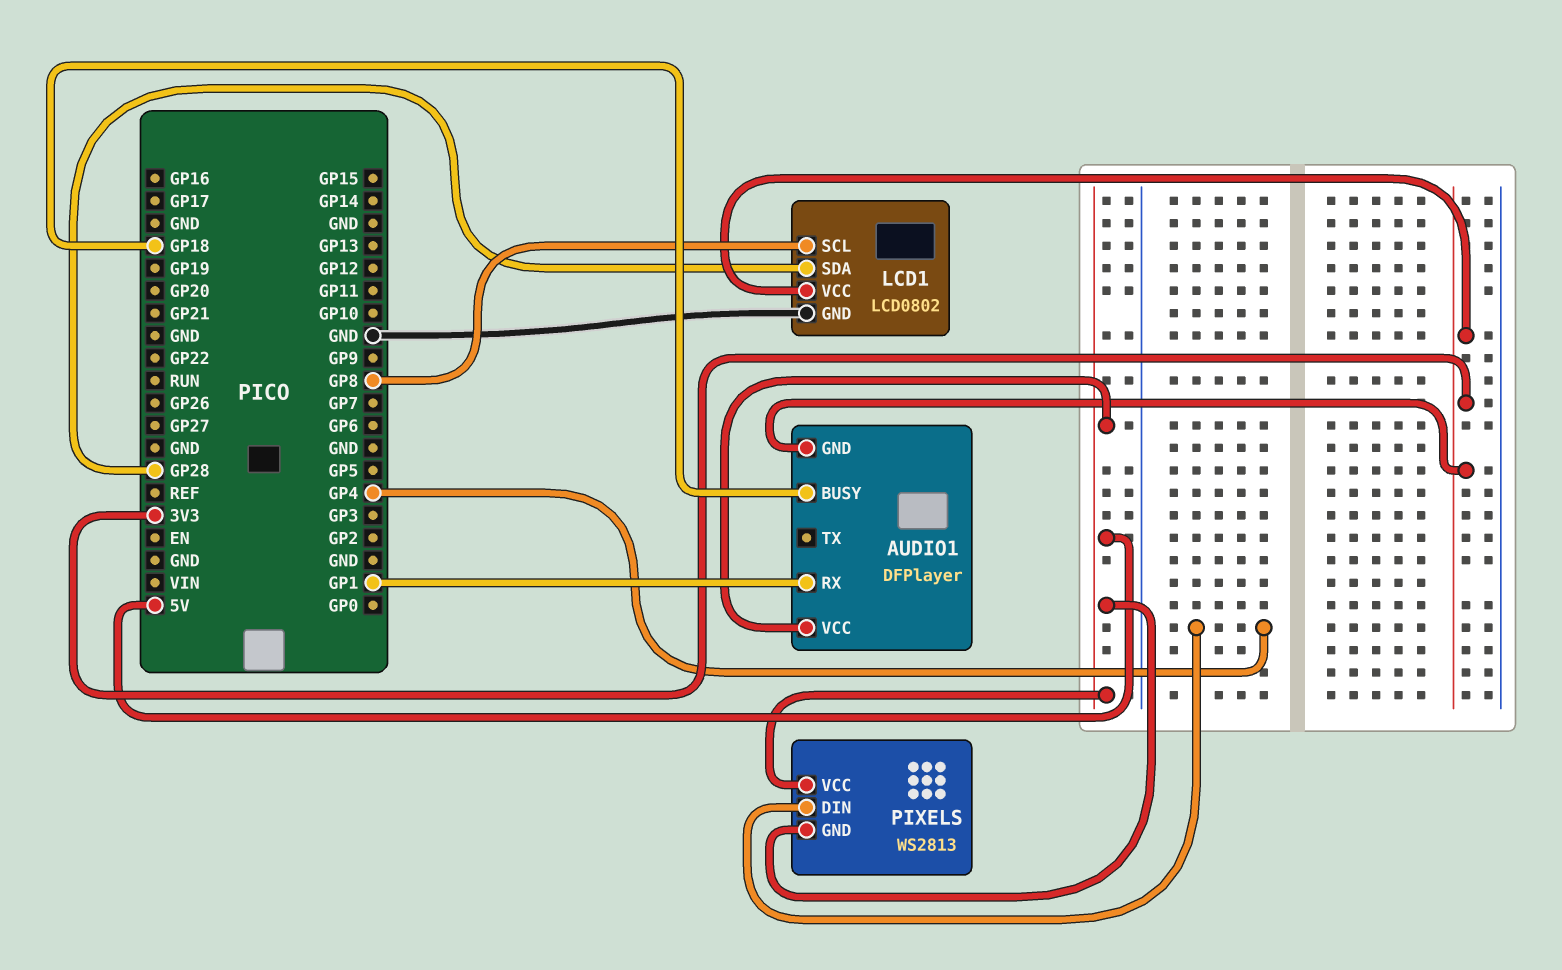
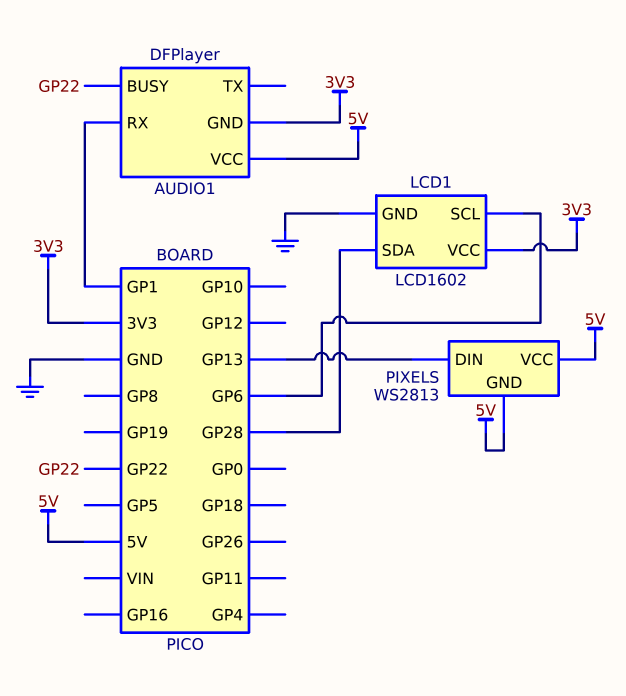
AUDIO1 pin BUSY: GP18 -> GP22
LCD1: LCD0802 -> LCD1602
LCD1 pin SCL: GP8 -> GP6
PIXELS pin DIN: GP4 -> GP13

